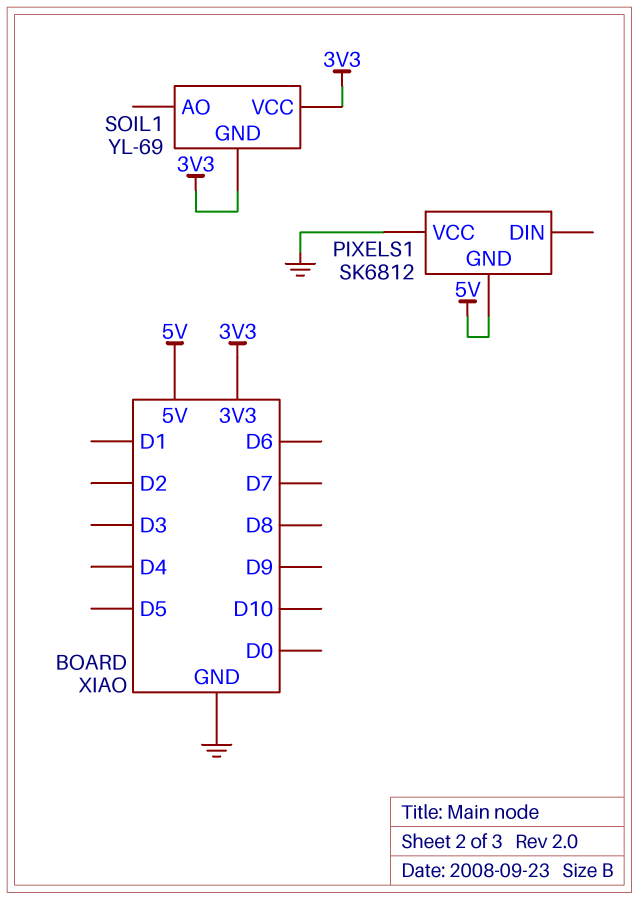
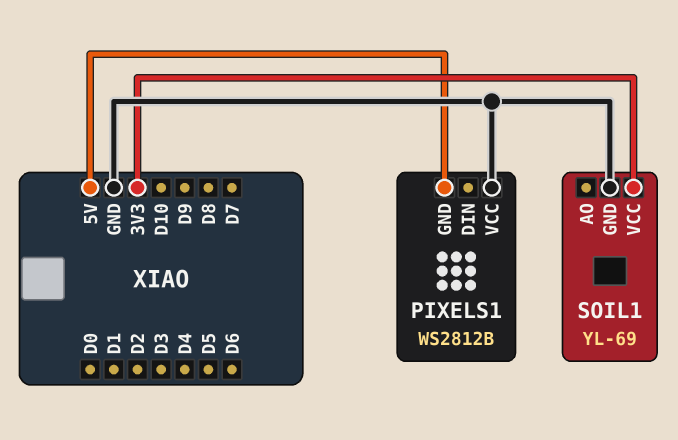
PIXELS1: SK6812 -> WS2812B
SOIL1 pin GND: 3V3 -> GND

